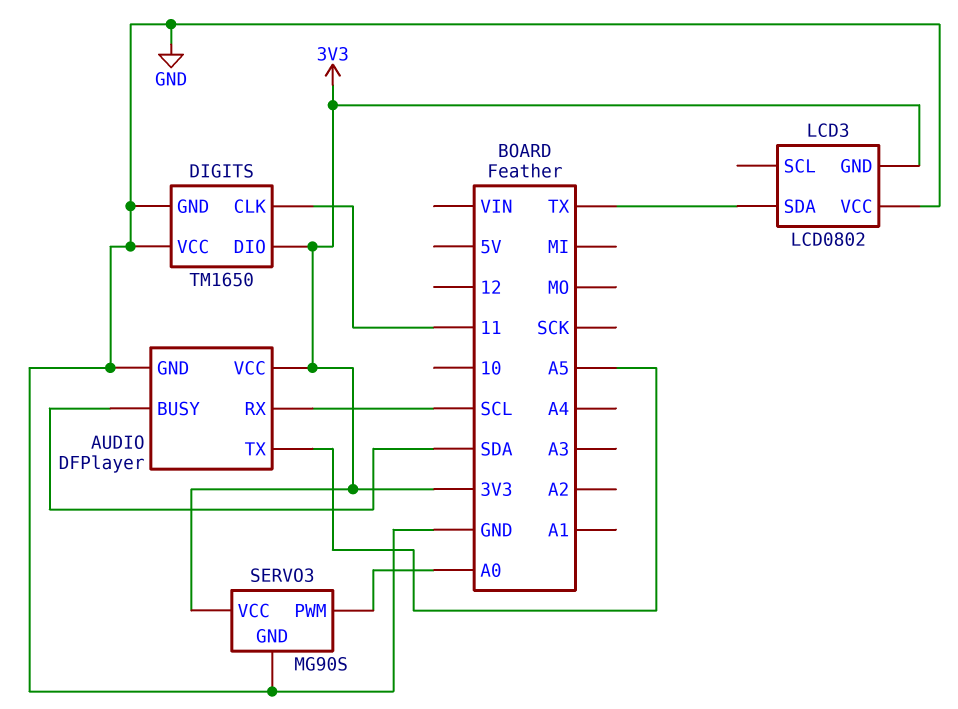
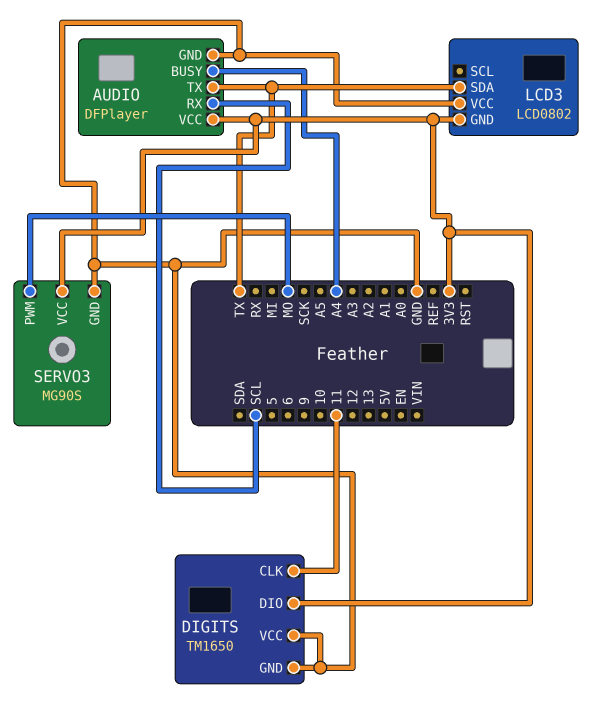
AUDIO pin BUSY: SDA -> A4
AUDIO pin TX: A5 -> TX
SERVO3 pin PWM: A0 -> MO

